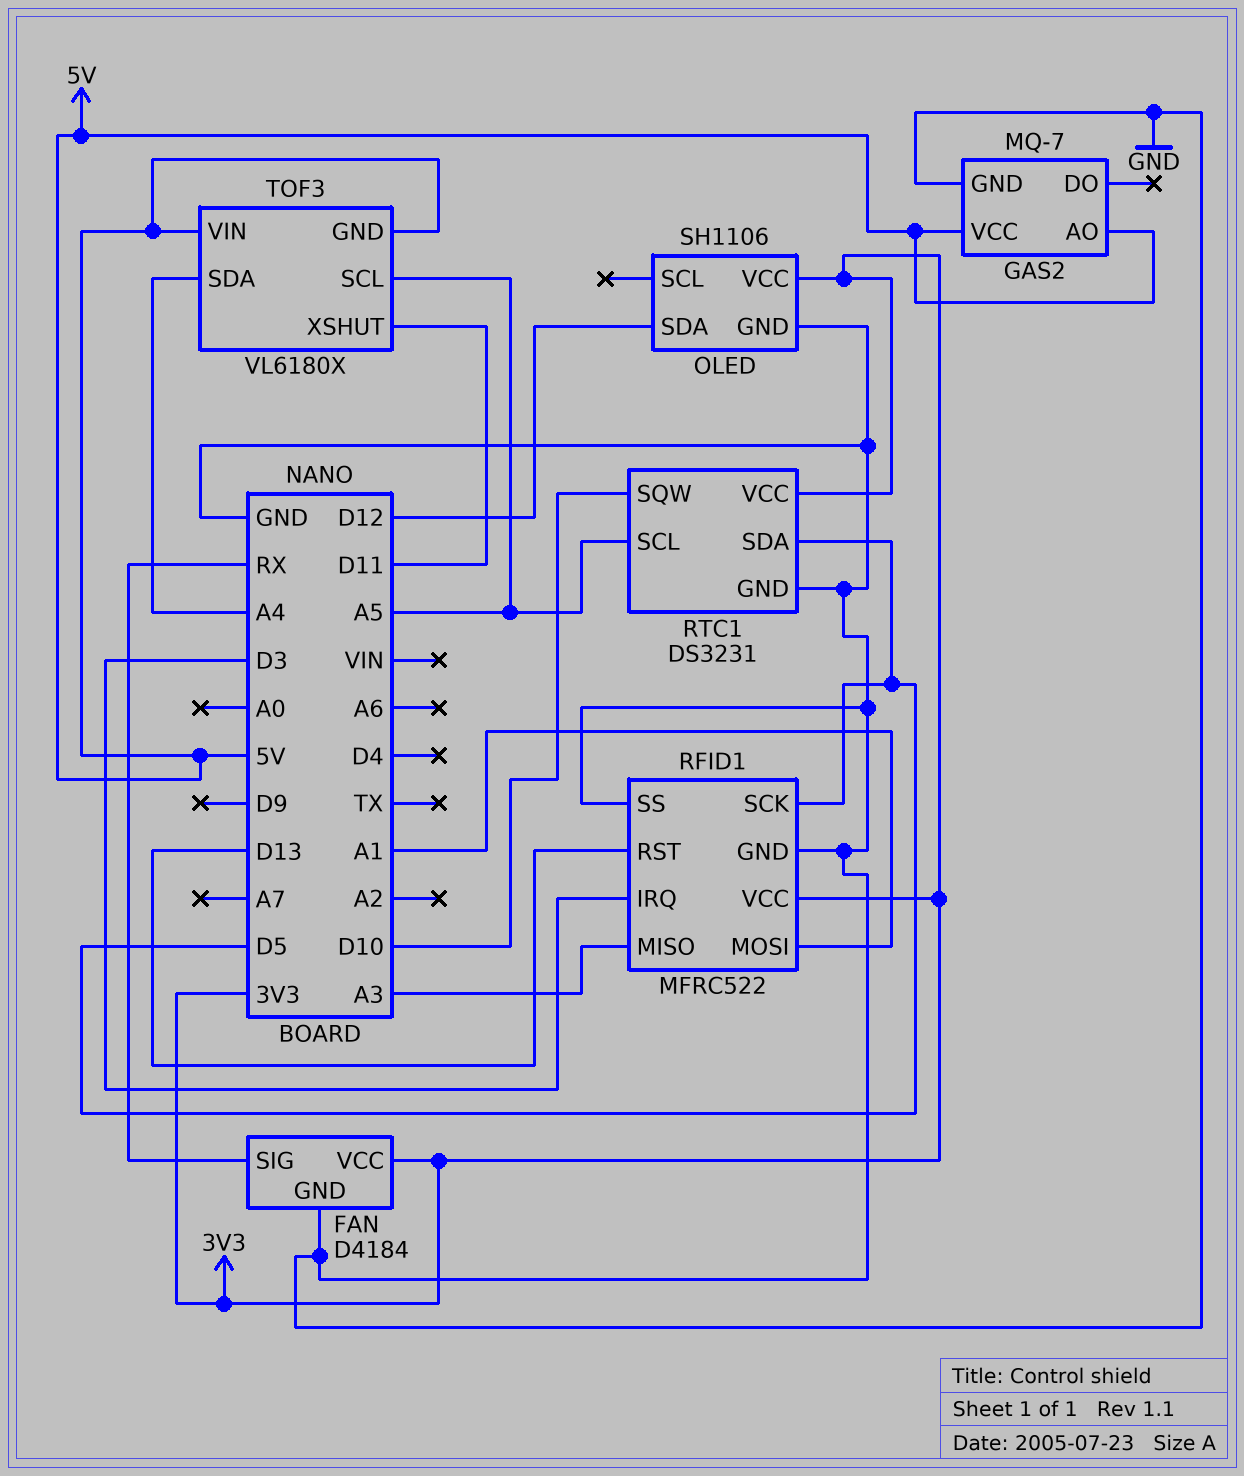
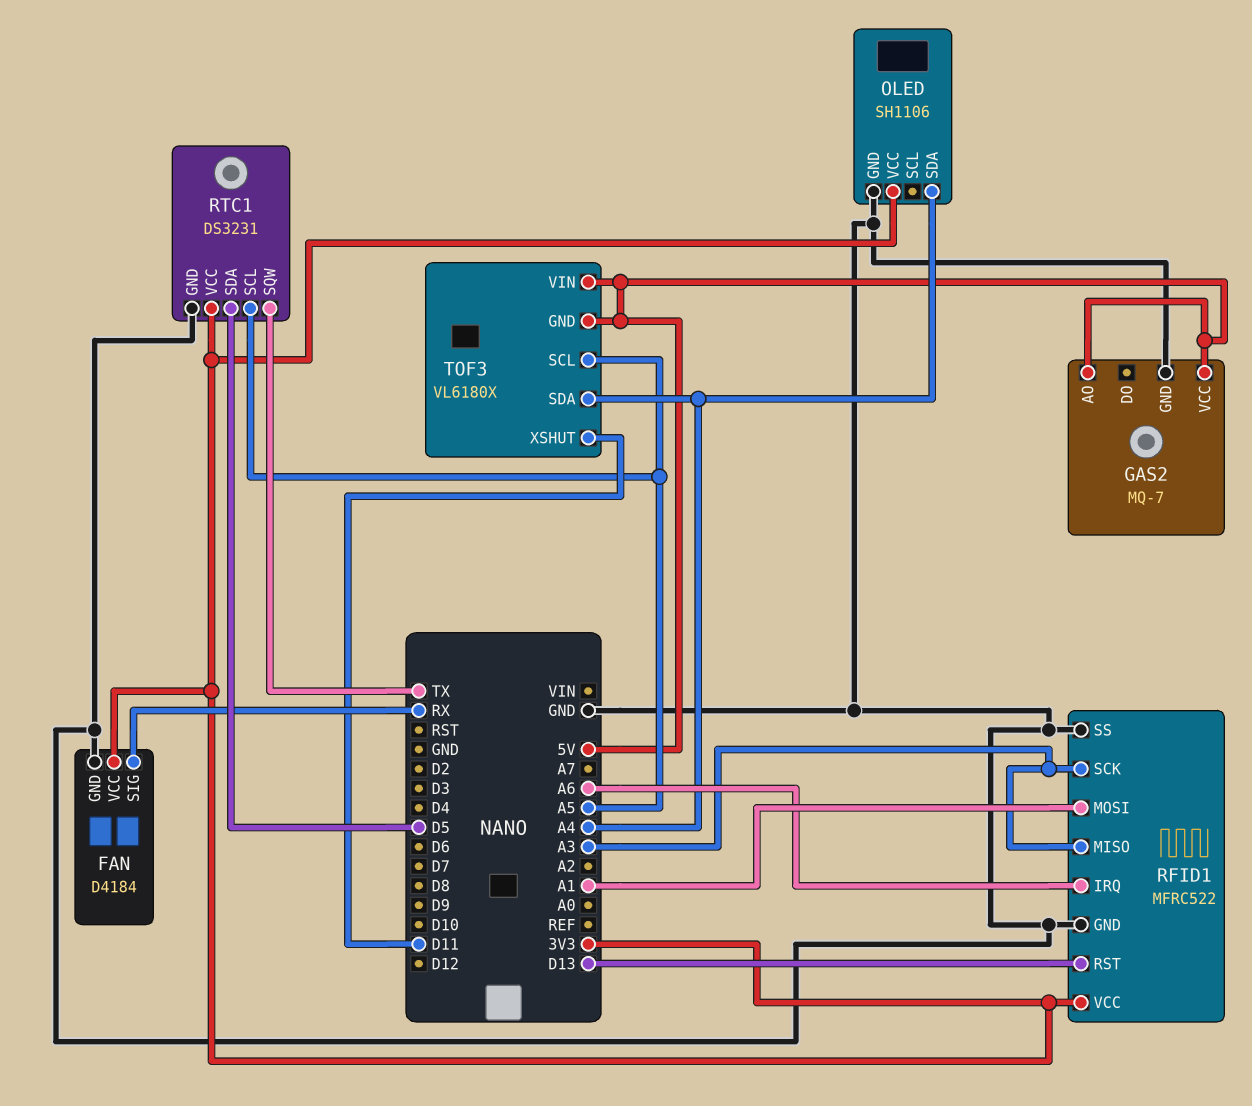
OLED pin SDA: D12 -> A4
RFID1 pin IRQ: D3 -> A6
RFID1 pin SCK: D5 -> A3
RTC1 pin SQW: D10 -> TX

